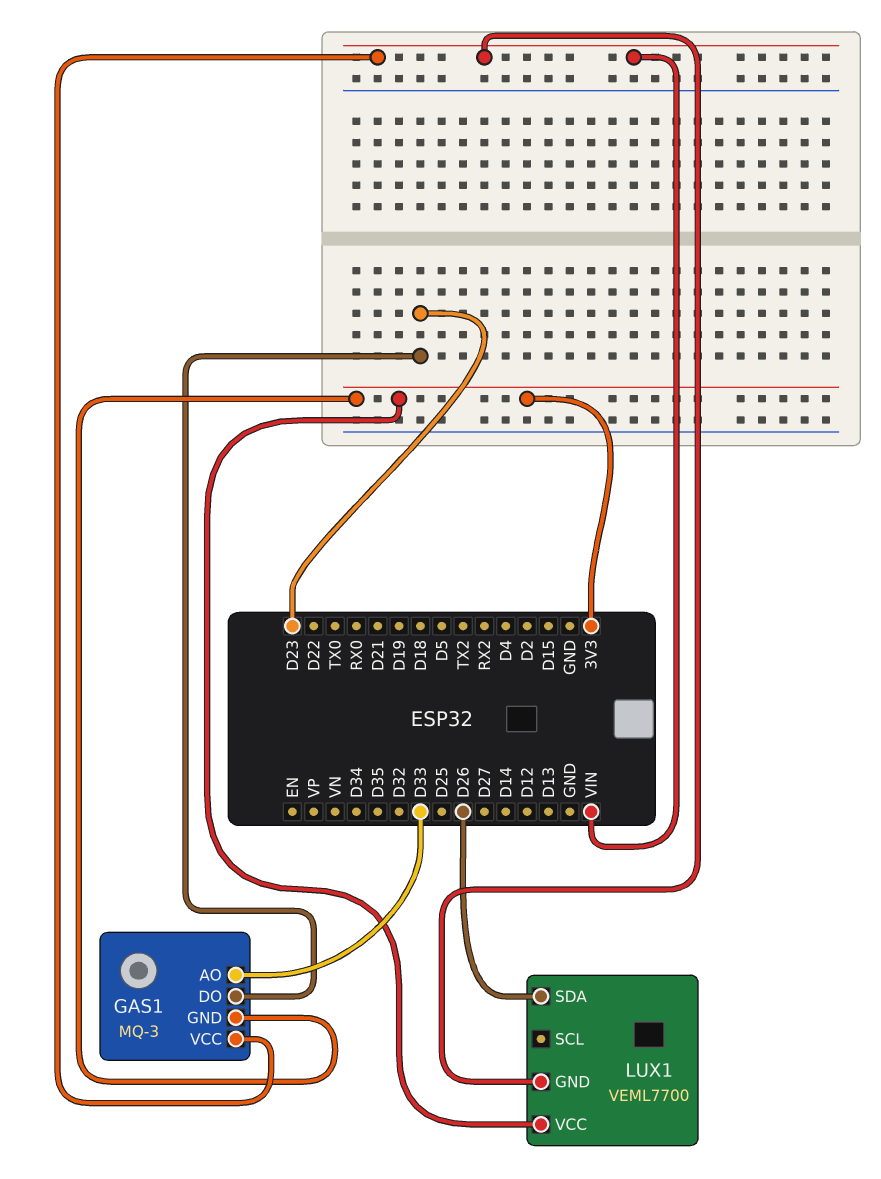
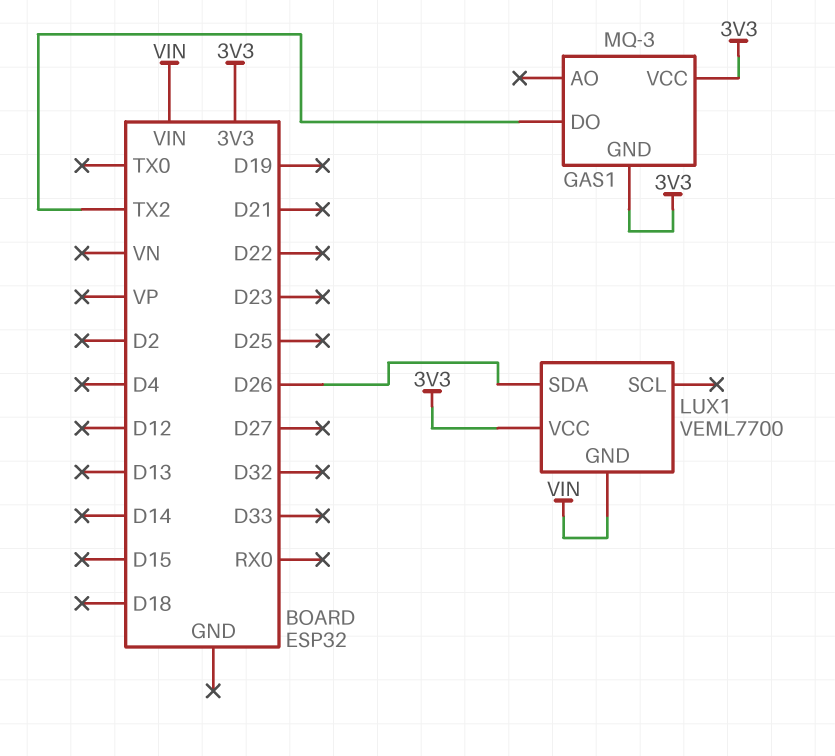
GAS1 pin AO: D33 -> none
GAS1 pin DO: D23 -> TX2
GAS1 pin VCC: VIN -> 3V3

